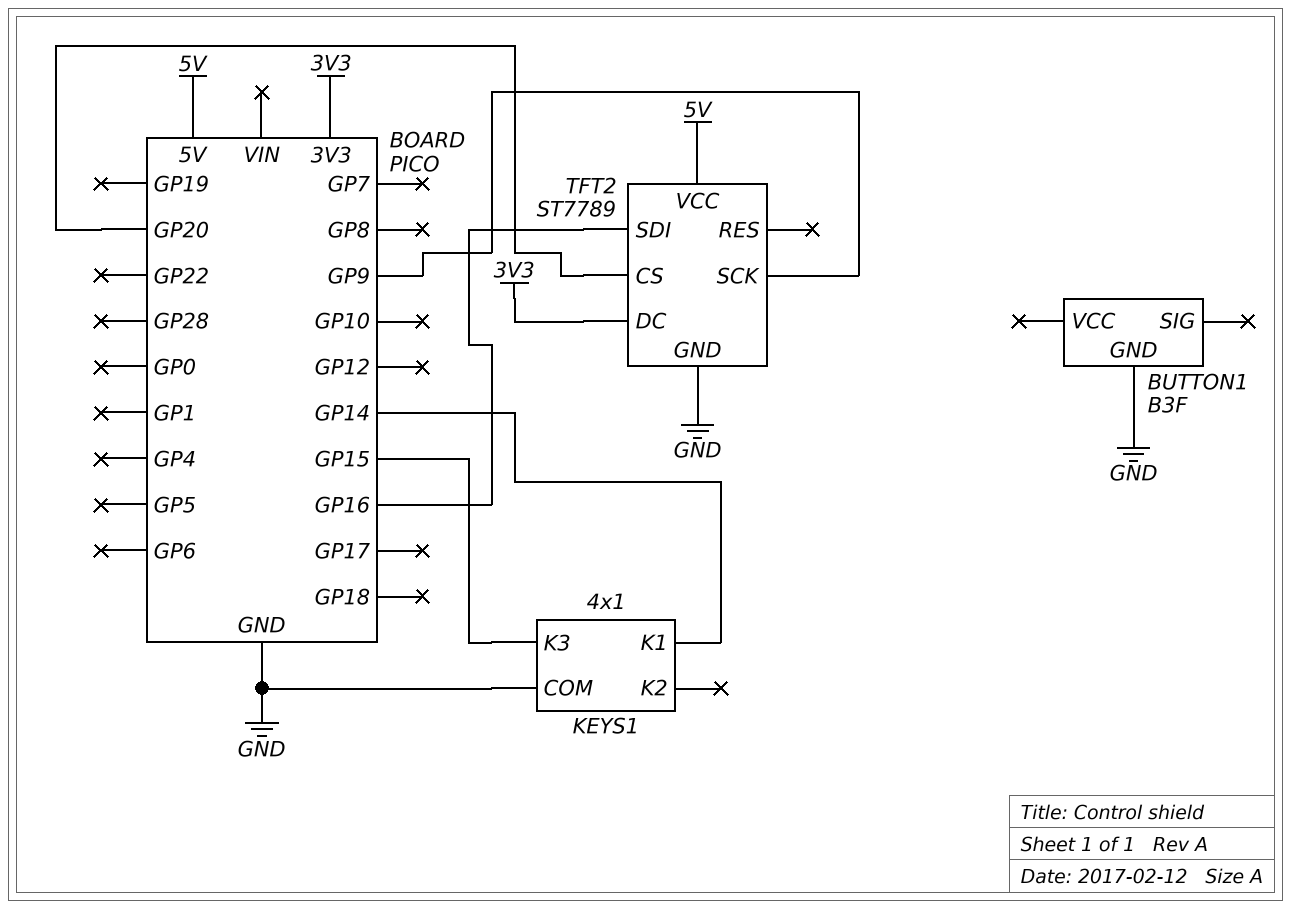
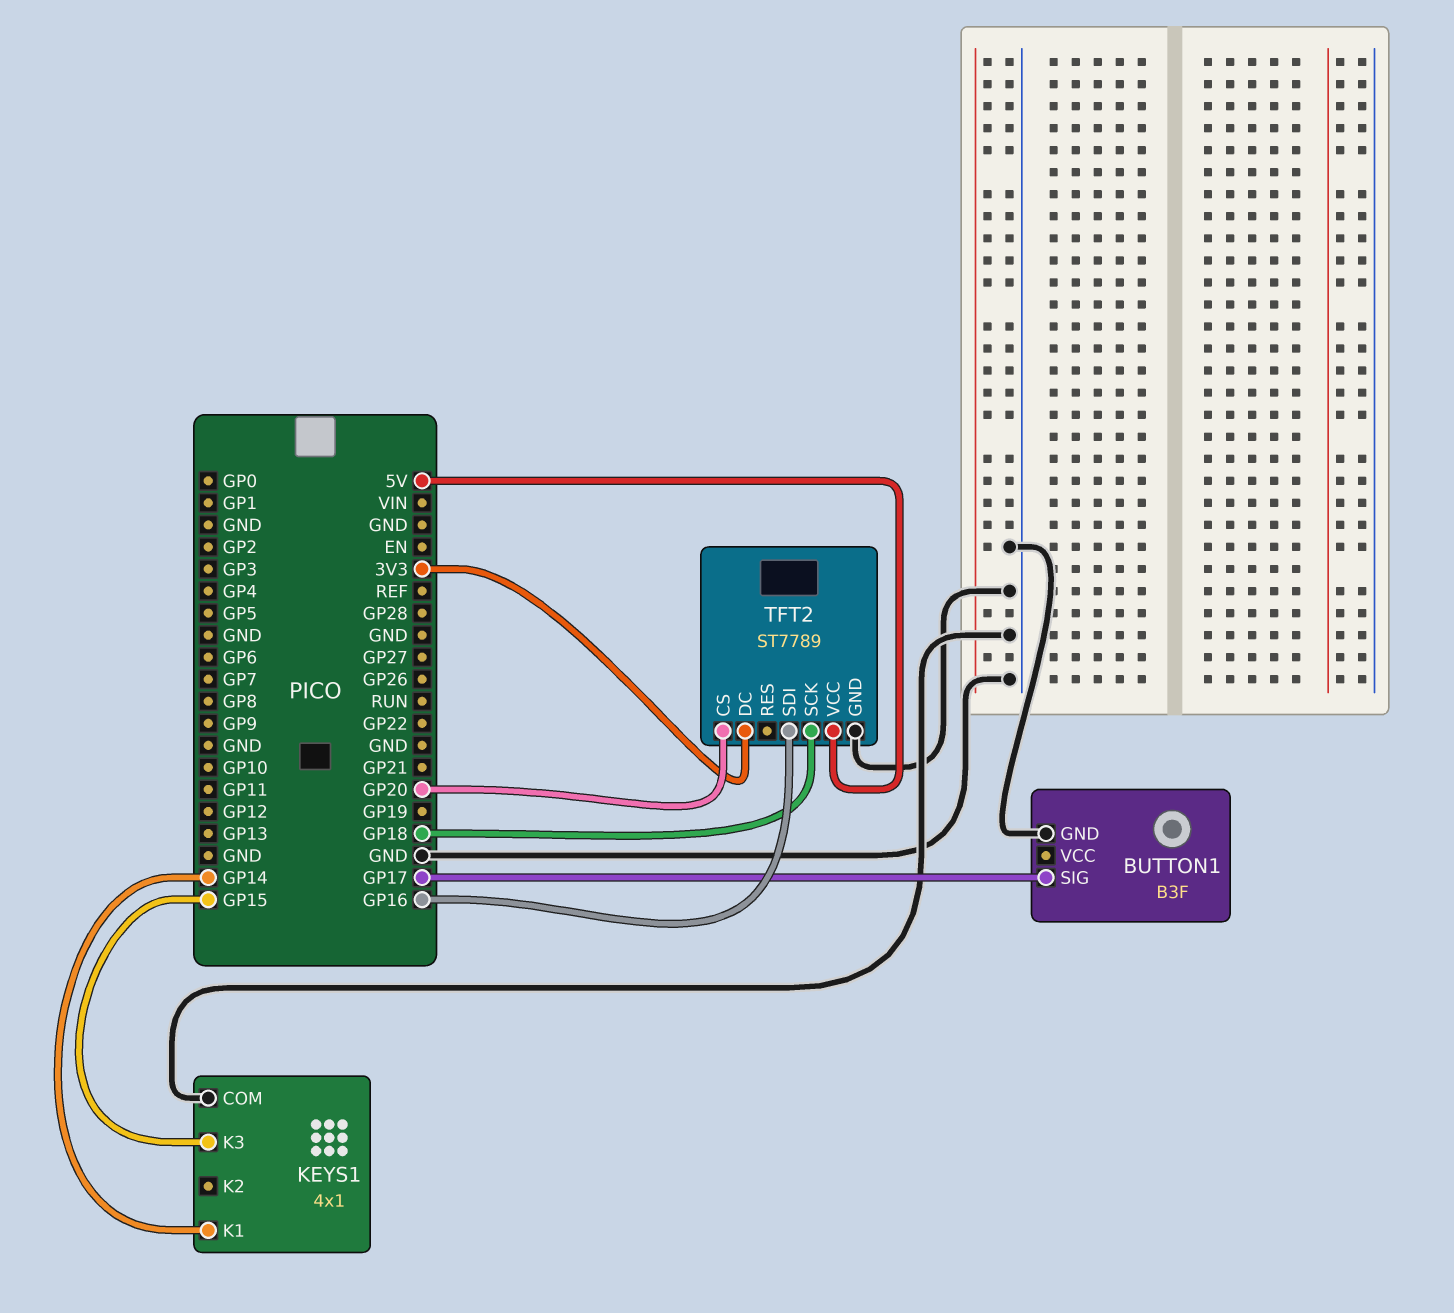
BUTTON1 pin SIG: none -> GP17
TFT2 pin SCK: GP9 -> GP18

